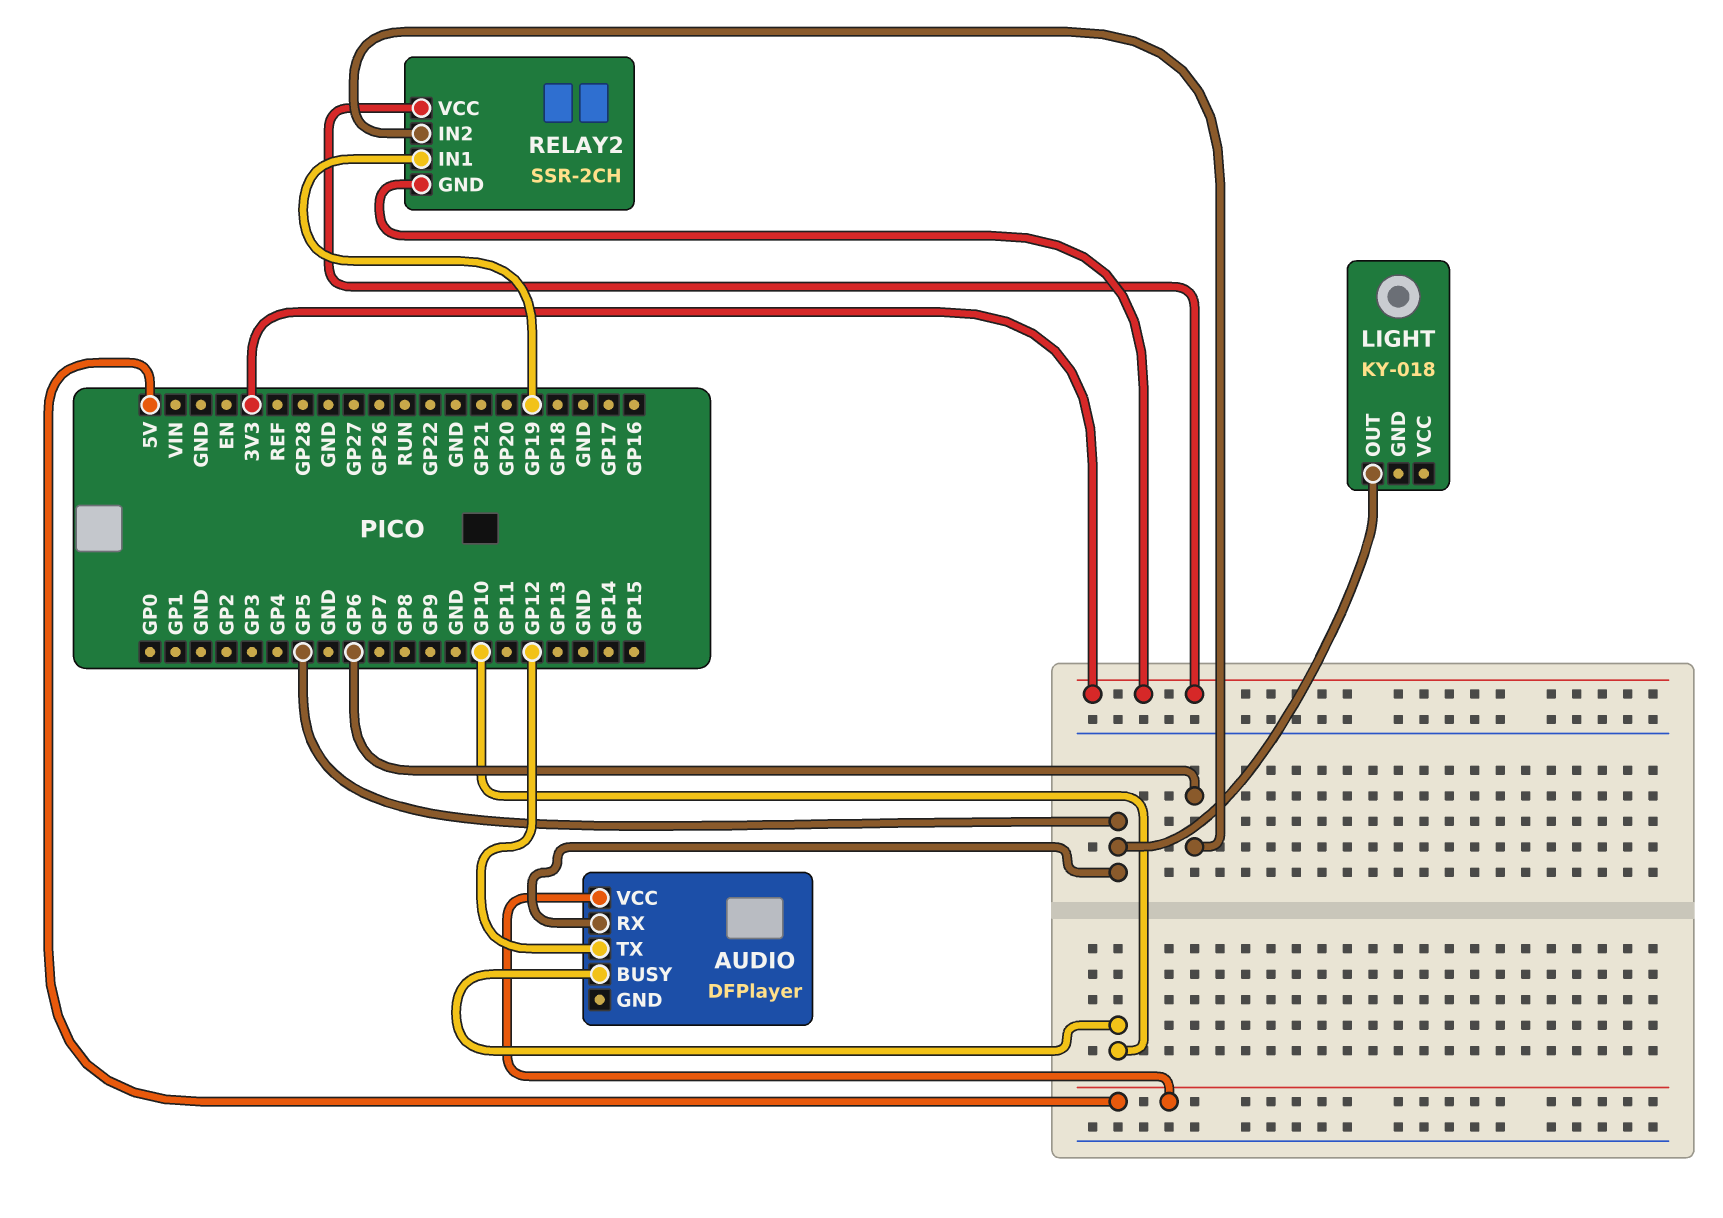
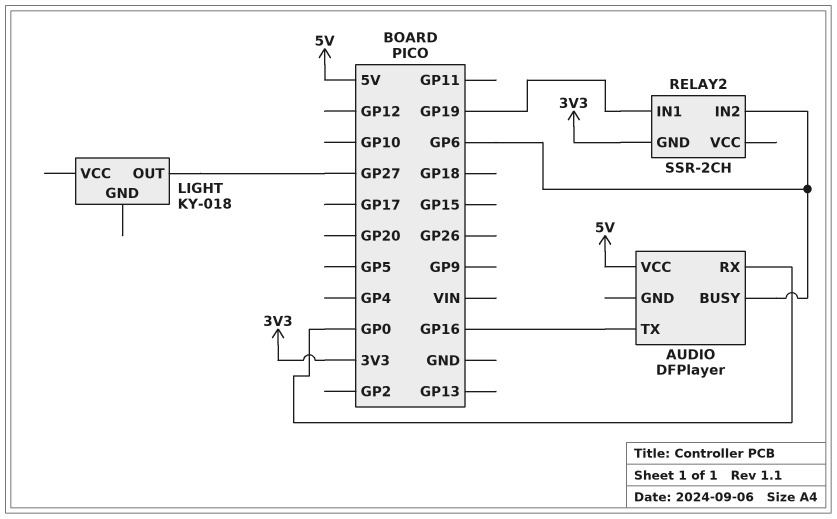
AUDIO pin BUSY: GP10 -> GP6
AUDIO pin RX: GP5 -> GP0
AUDIO pin TX: GP12 -> GP16
LIGHT pin OUT: GP5 -> GP27
RELAY2 pin VCC: 3V3 -> none

